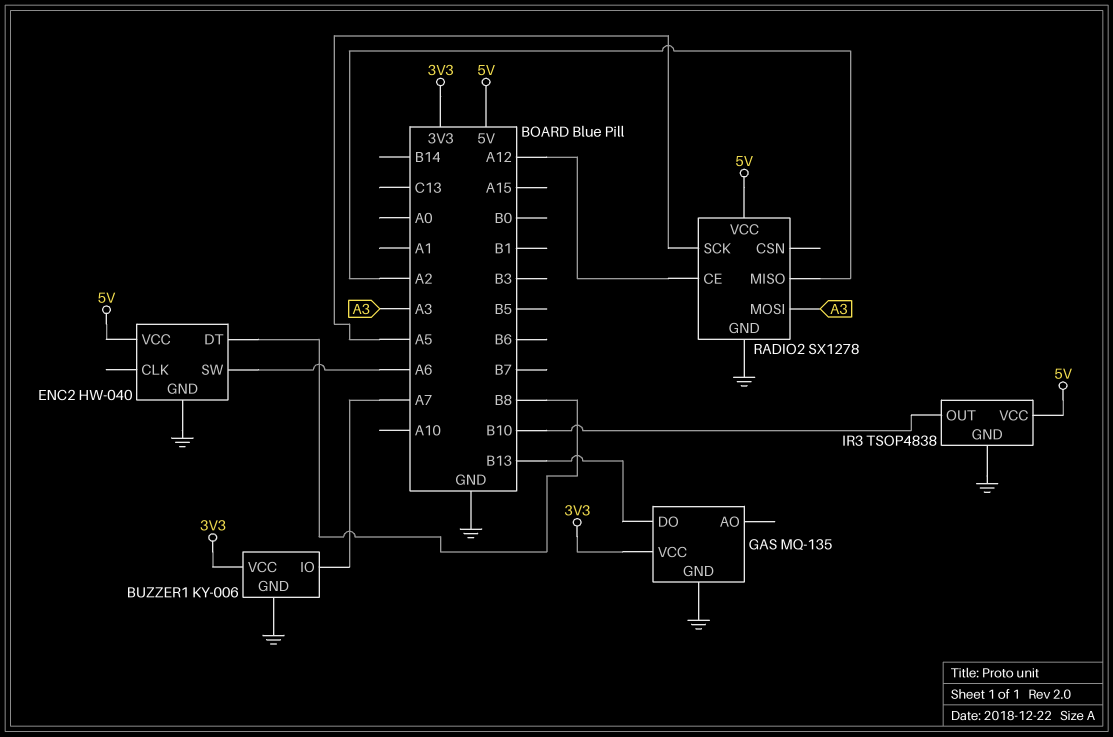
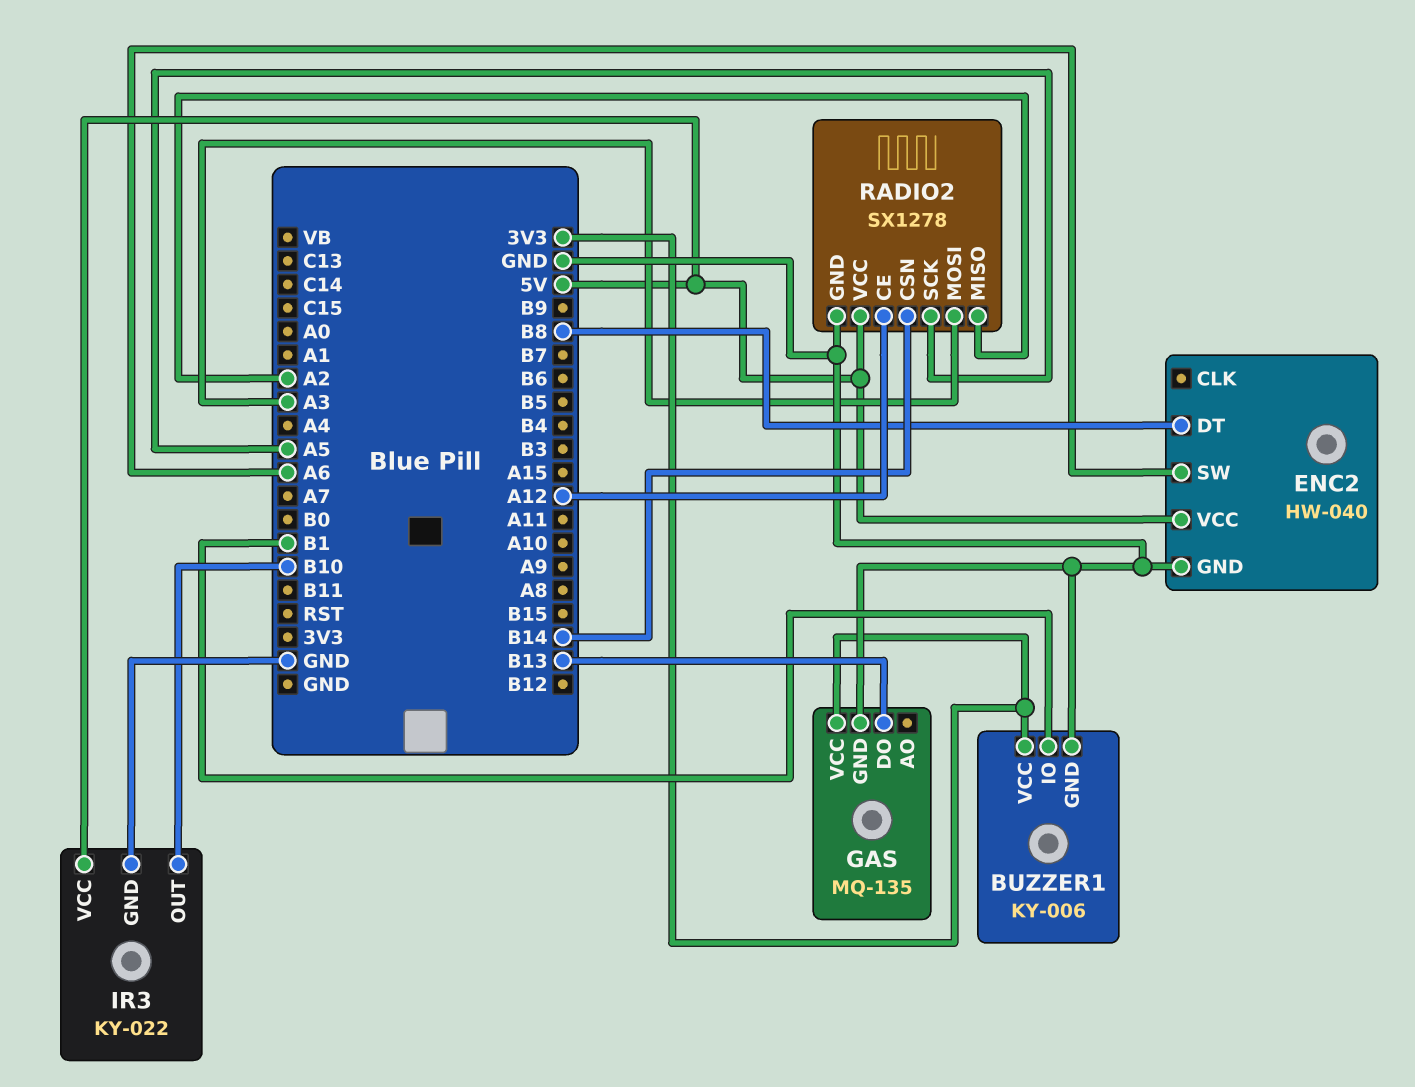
BUZZER1 pin IO: A7 -> B1
IR3: TSOP4838 -> KY-022
RADIO2 pin CSN: none -> B14

